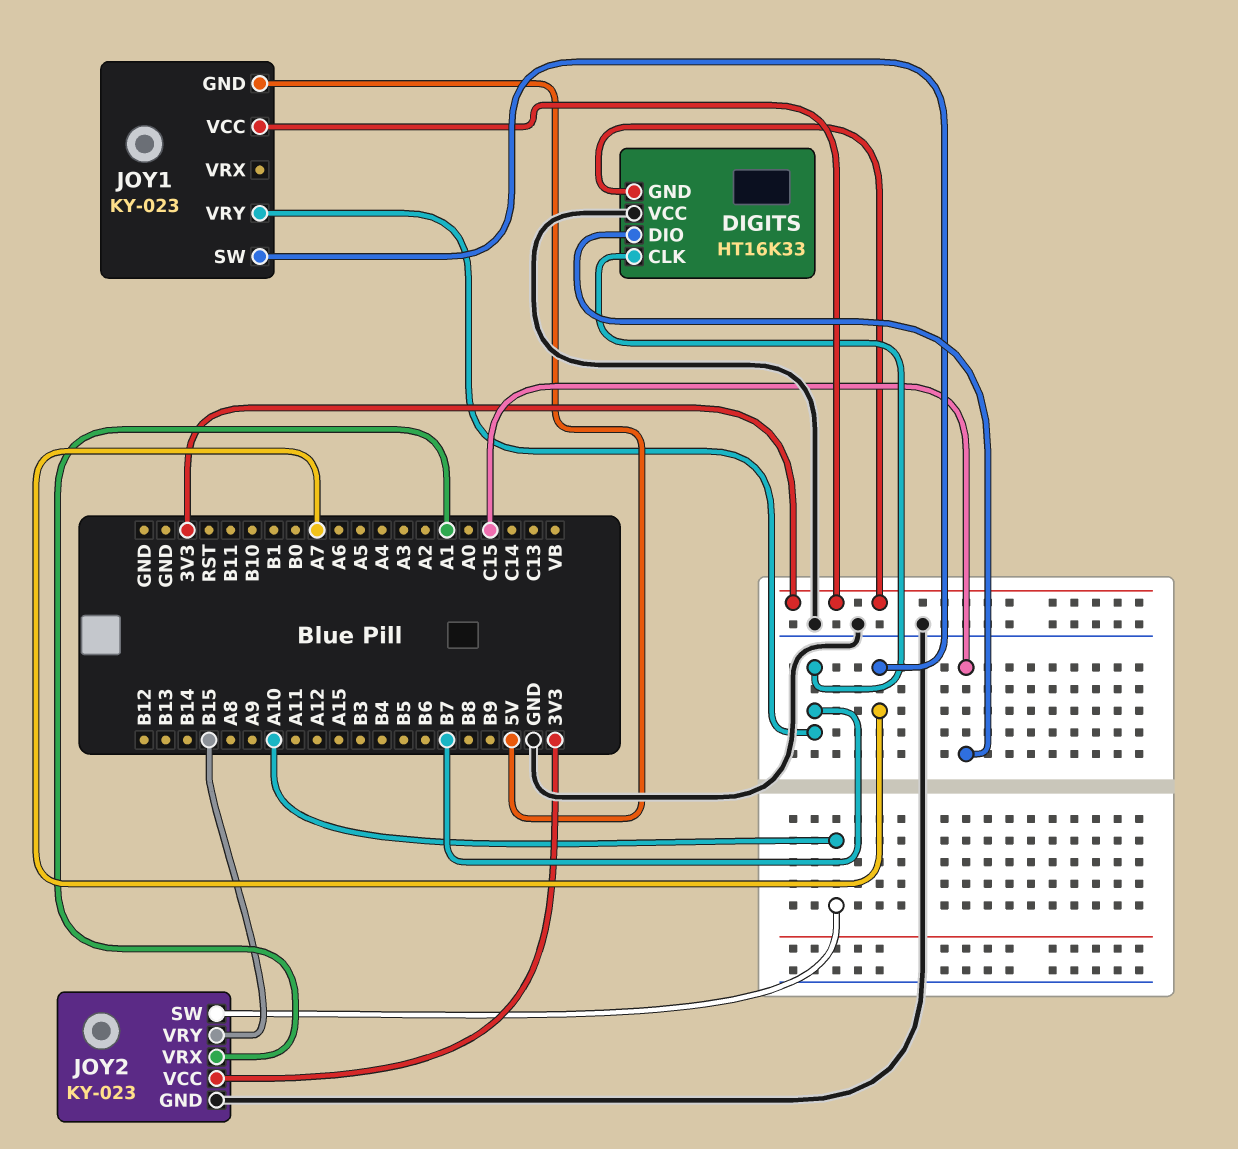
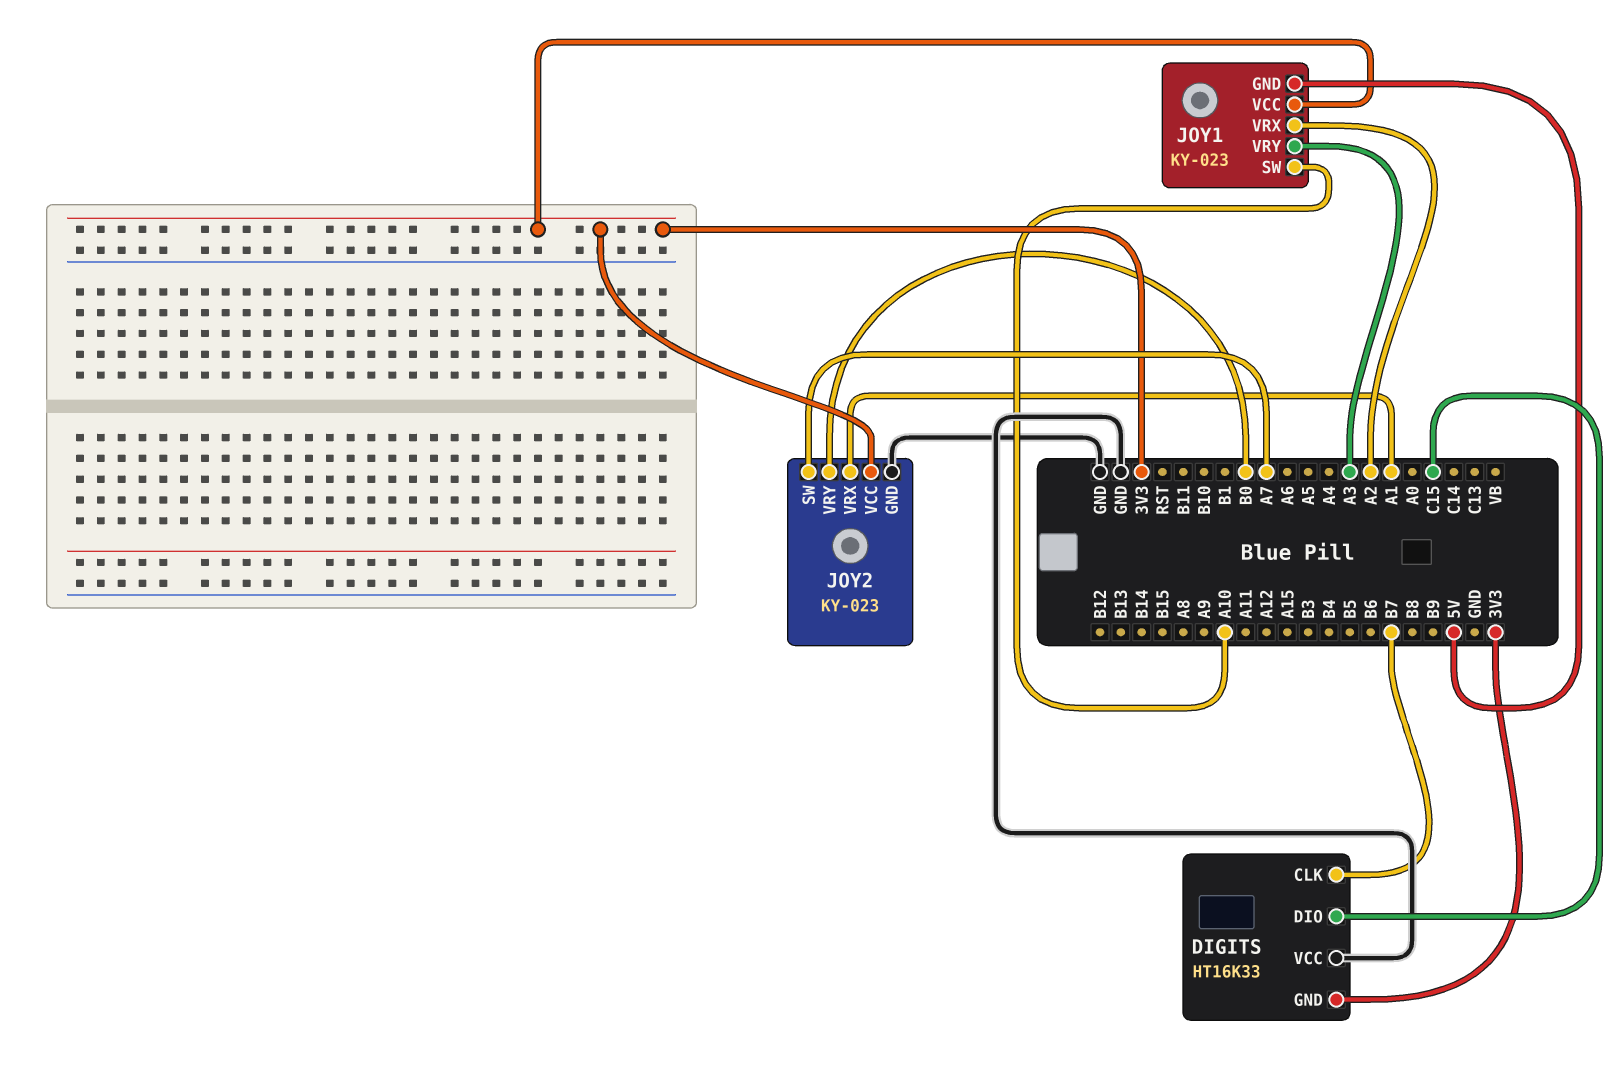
JOY1 pin SW: A7 -> A10
JOY1 pin VRX: none -> A2
JOY1 pin VRY: B7 -> A3
JOY2 pin SW: A10 -> A7
JOY2 pin VRY: B15 -> B0

